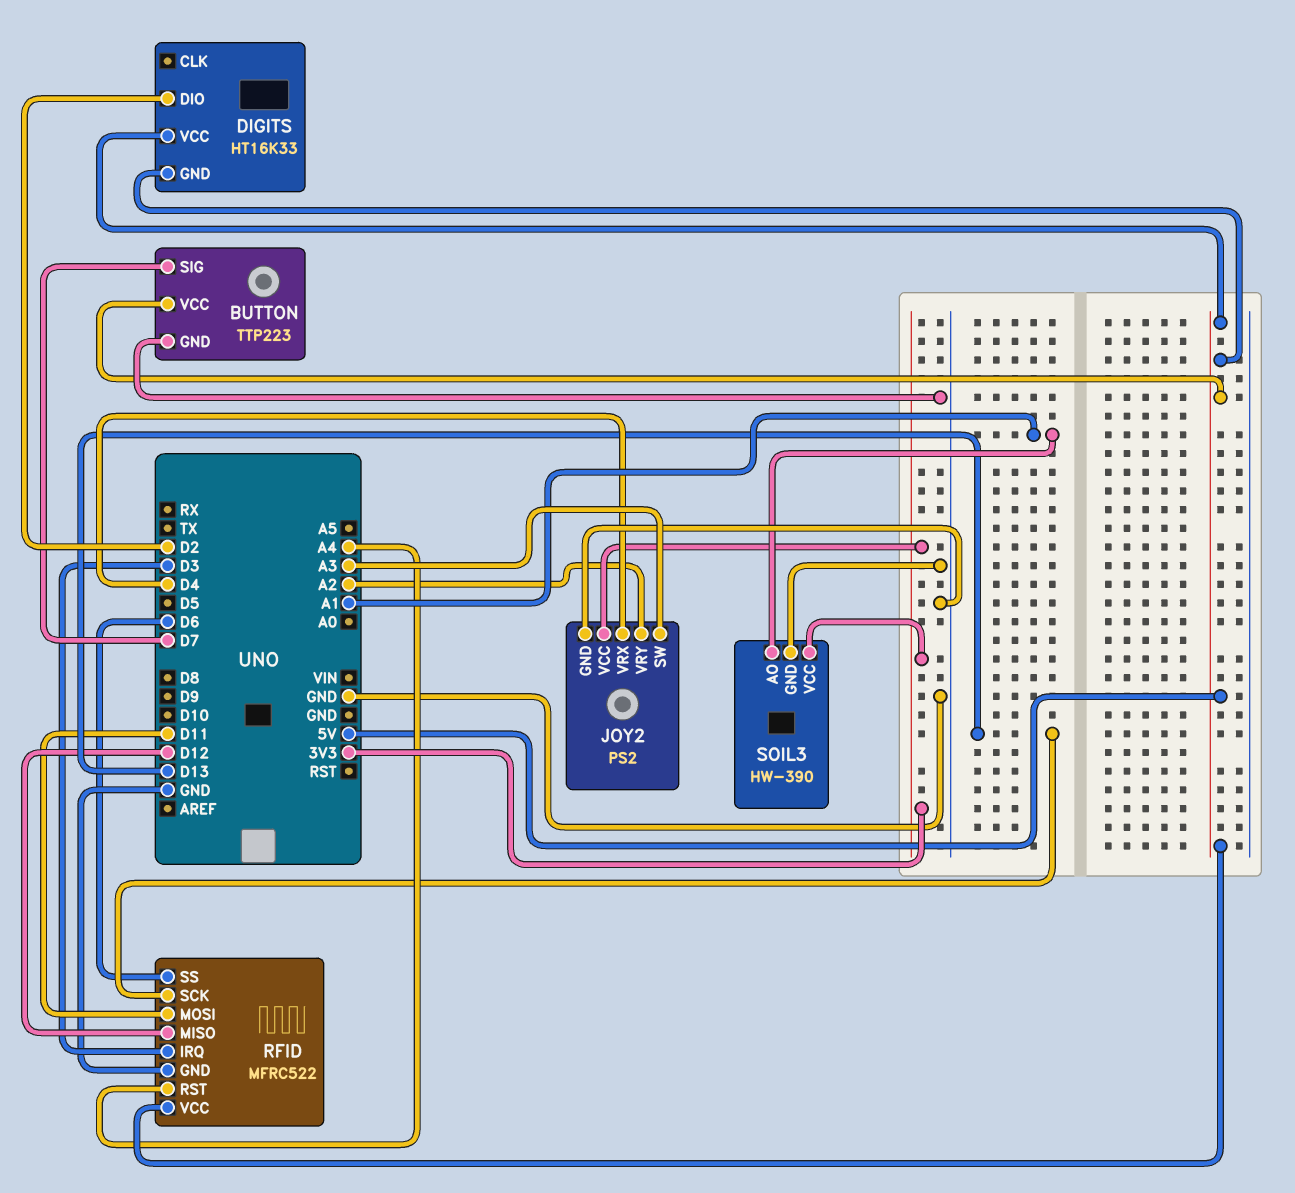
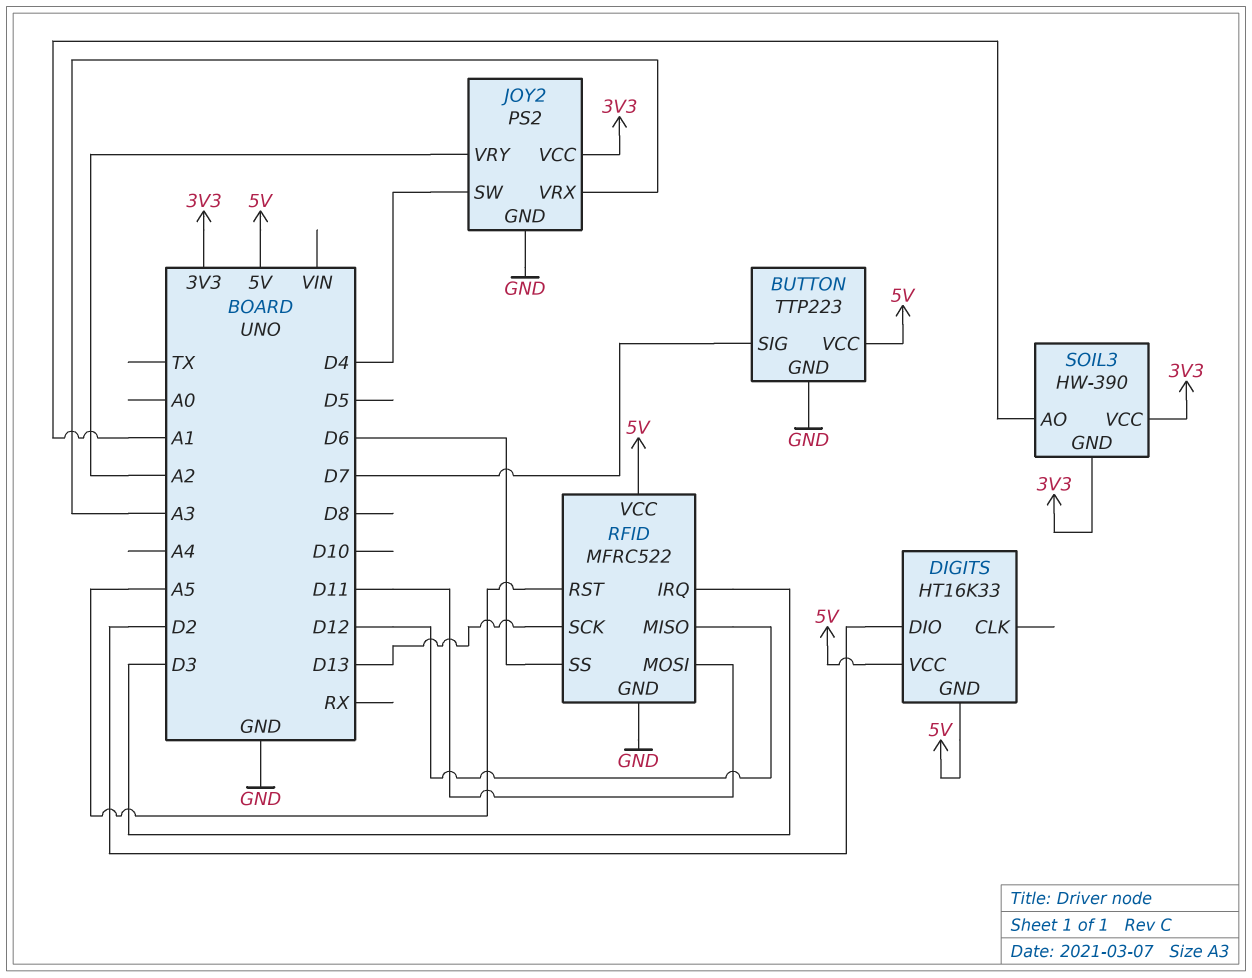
JOY2 pin SW: A3 -> D4
JOY2 pin VRX: D4 -> A3
RFID pin RST: A4 -> A5
SOIL3 pin GND: GND -> 3V3

